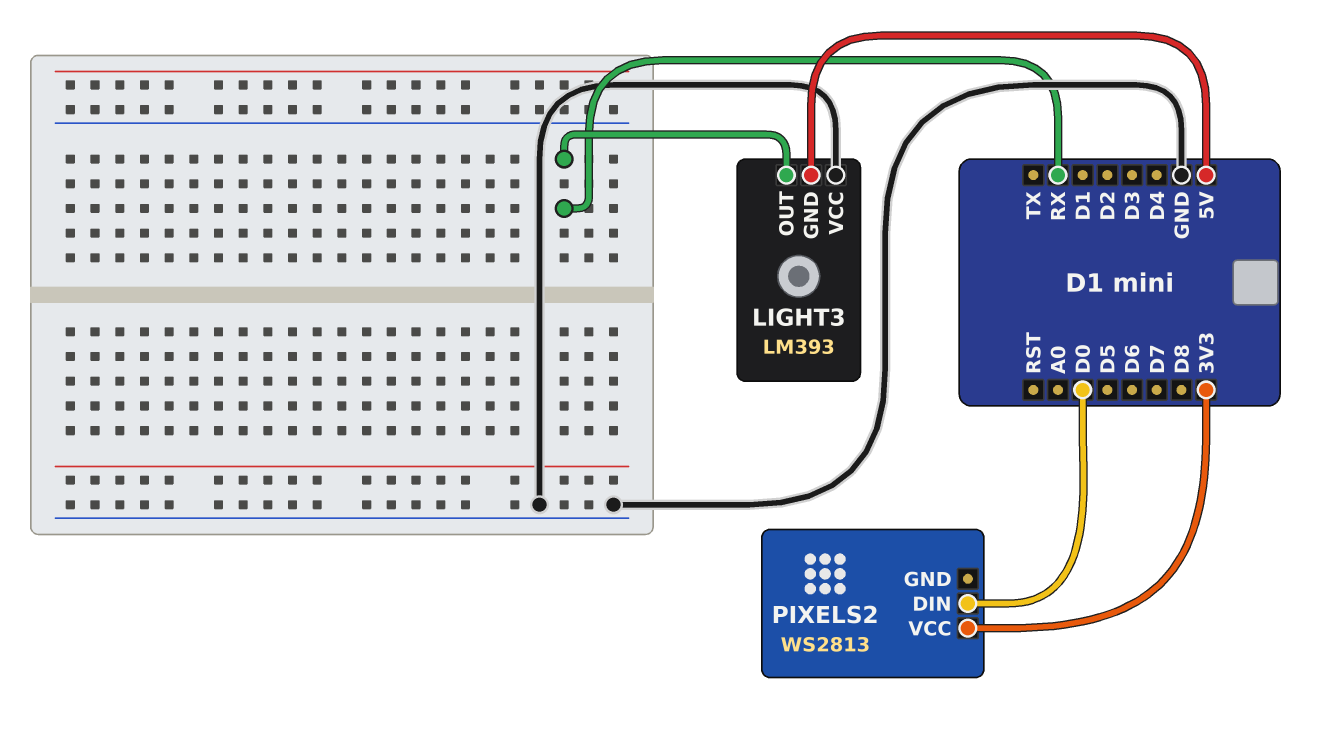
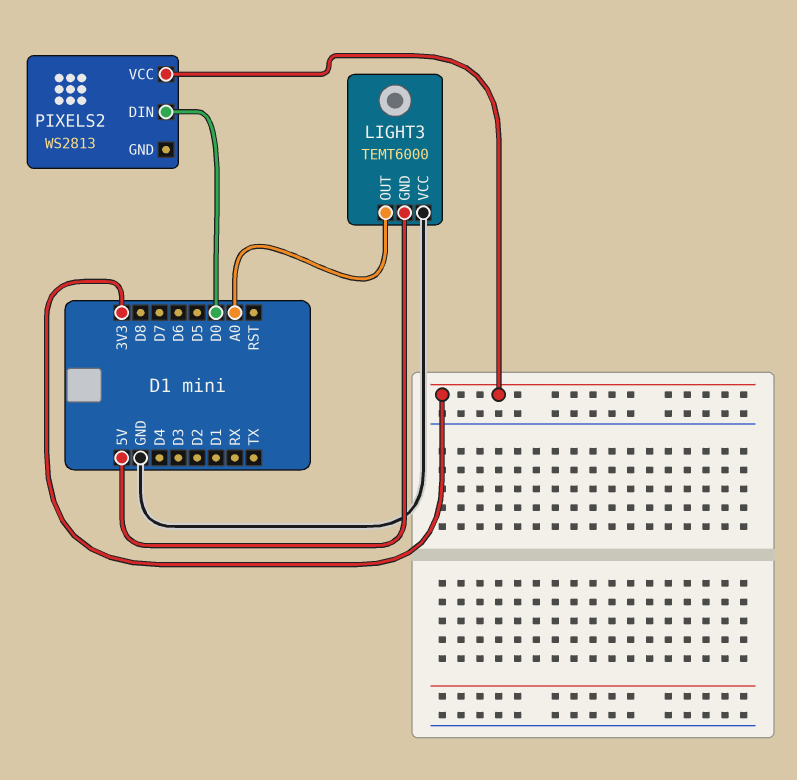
LIGHT3: LM393 -> TEMT6000
LIGHT3 pin OUT: RX -> A0

